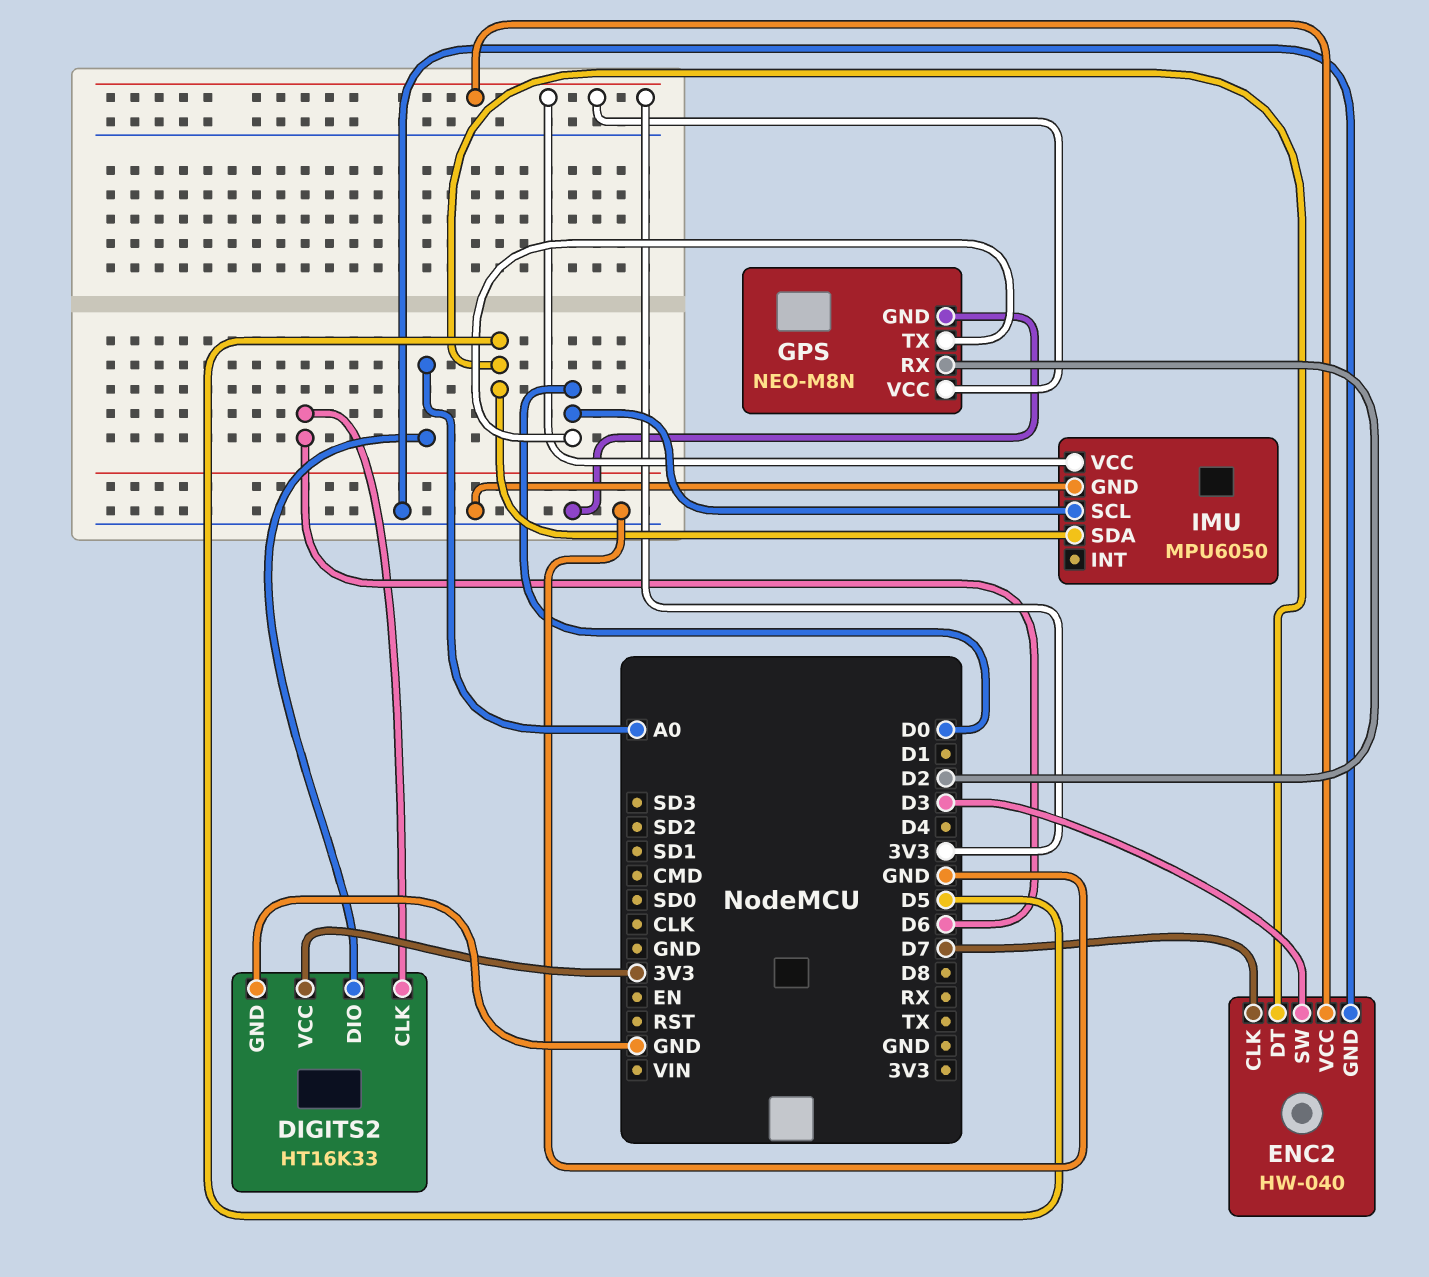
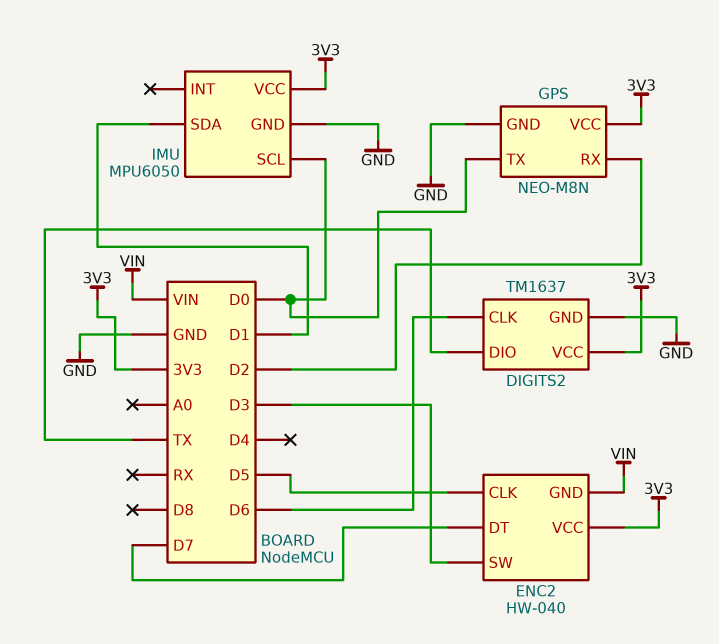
DIGITS2: HT16K33 -> TM1637
DIGITS2 pin DIO: A0 -> TX
ENC2 pin CLK: D7 -> D5
ENC2 pin DT: D5 -> D7
ENC2 pin GND: GND -> VIN
IMU pin SDA: D5 -> D1

